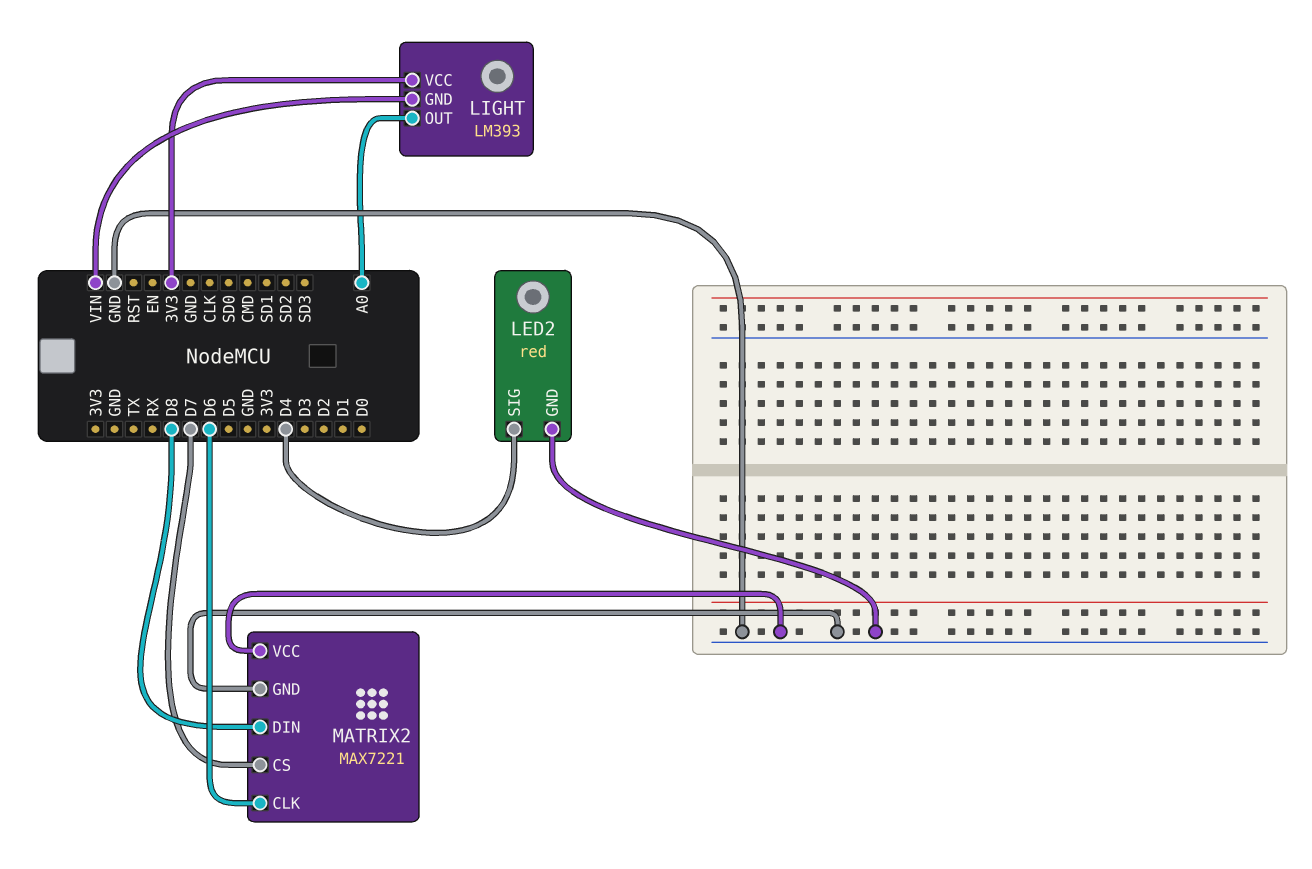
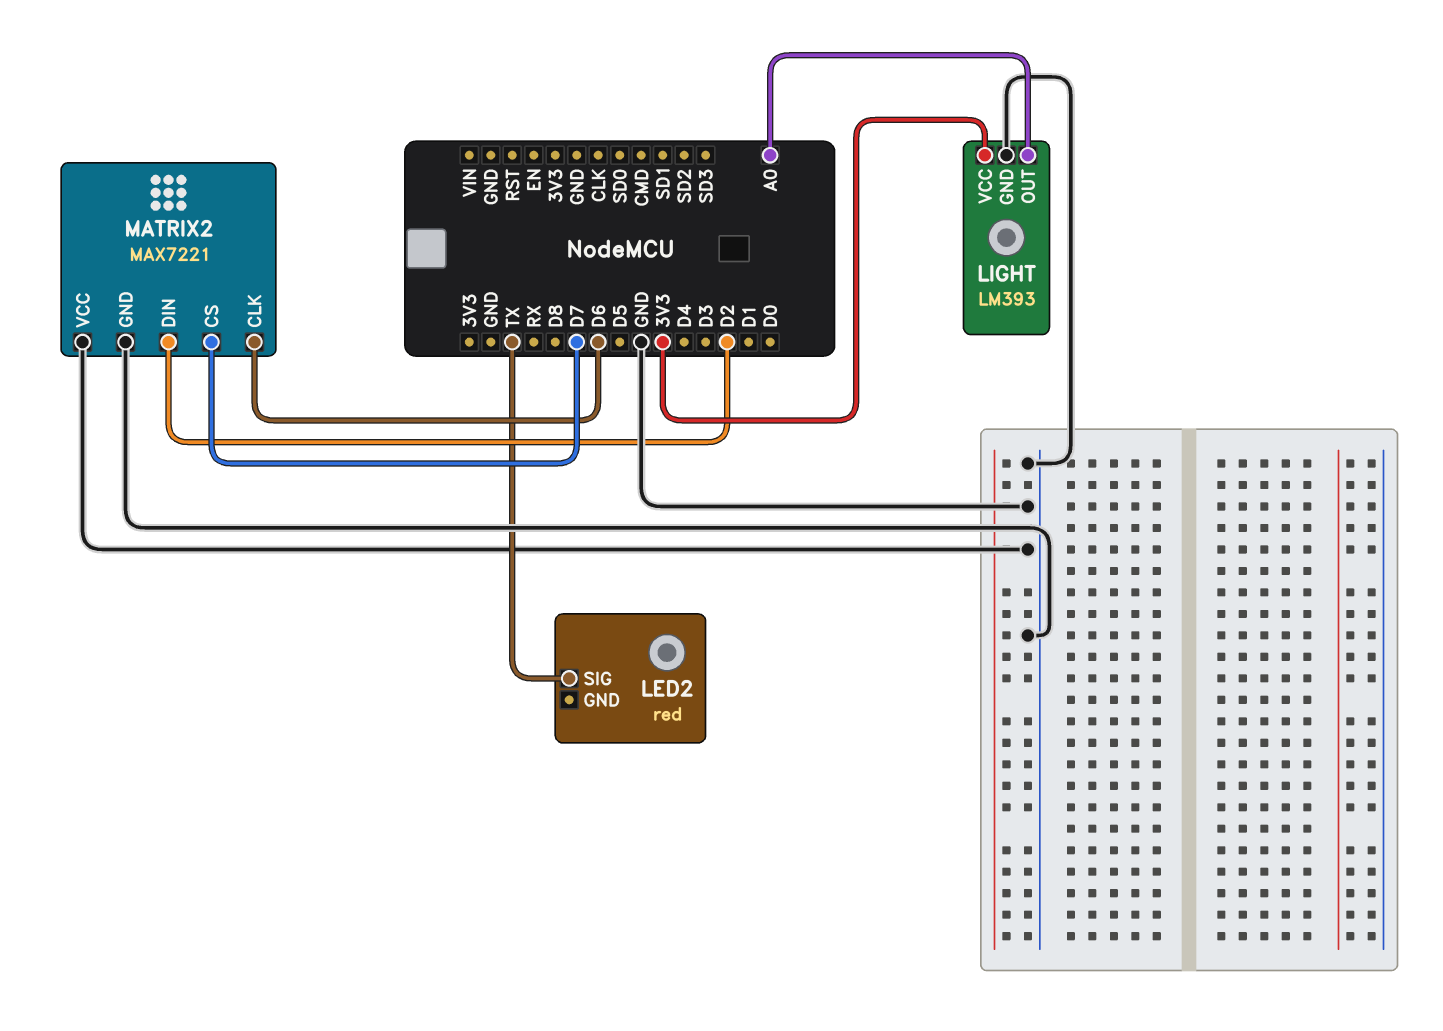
LED2 pin GND: GND -> none
LED2 pin SIG: D4 -> TX
LIGHT pin GND: VIN -> GND
MATRIX2 pin DIN: D8 -> D2

